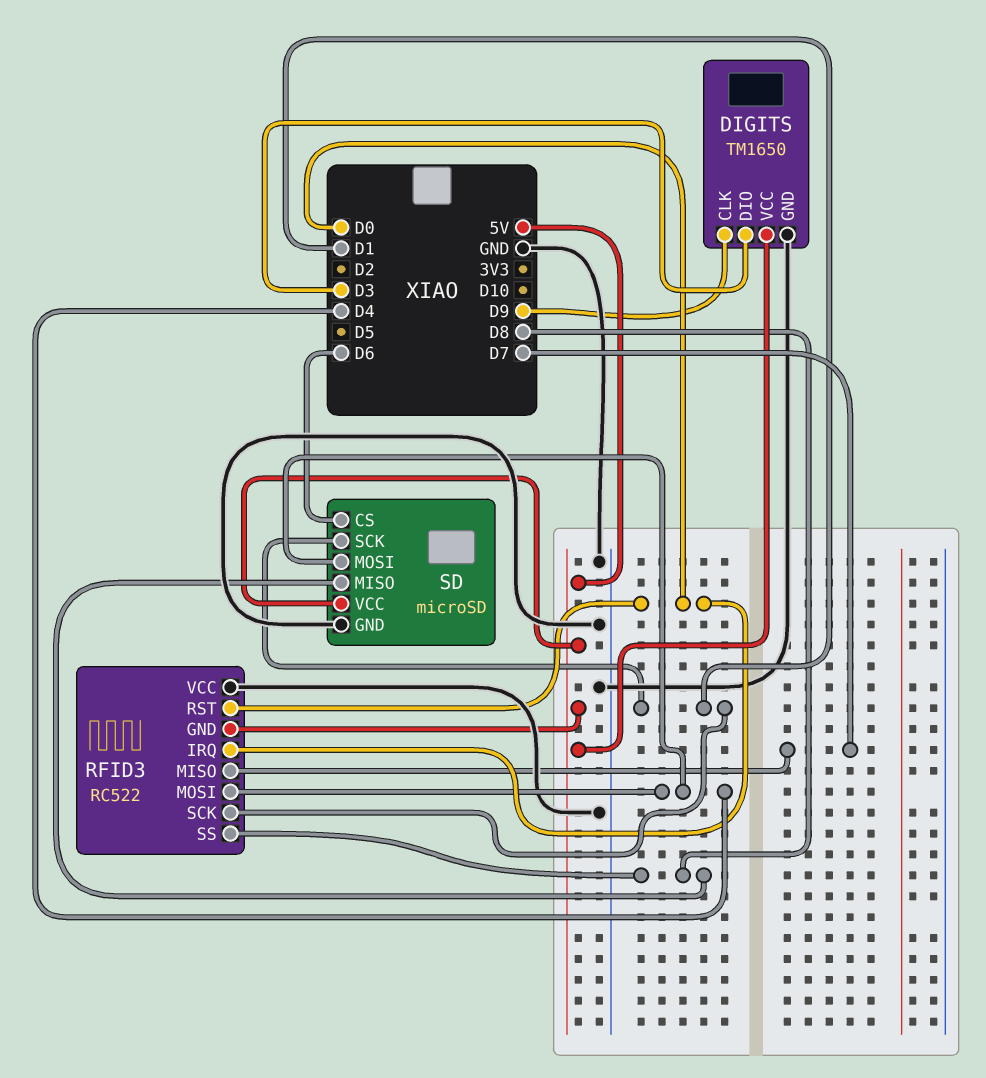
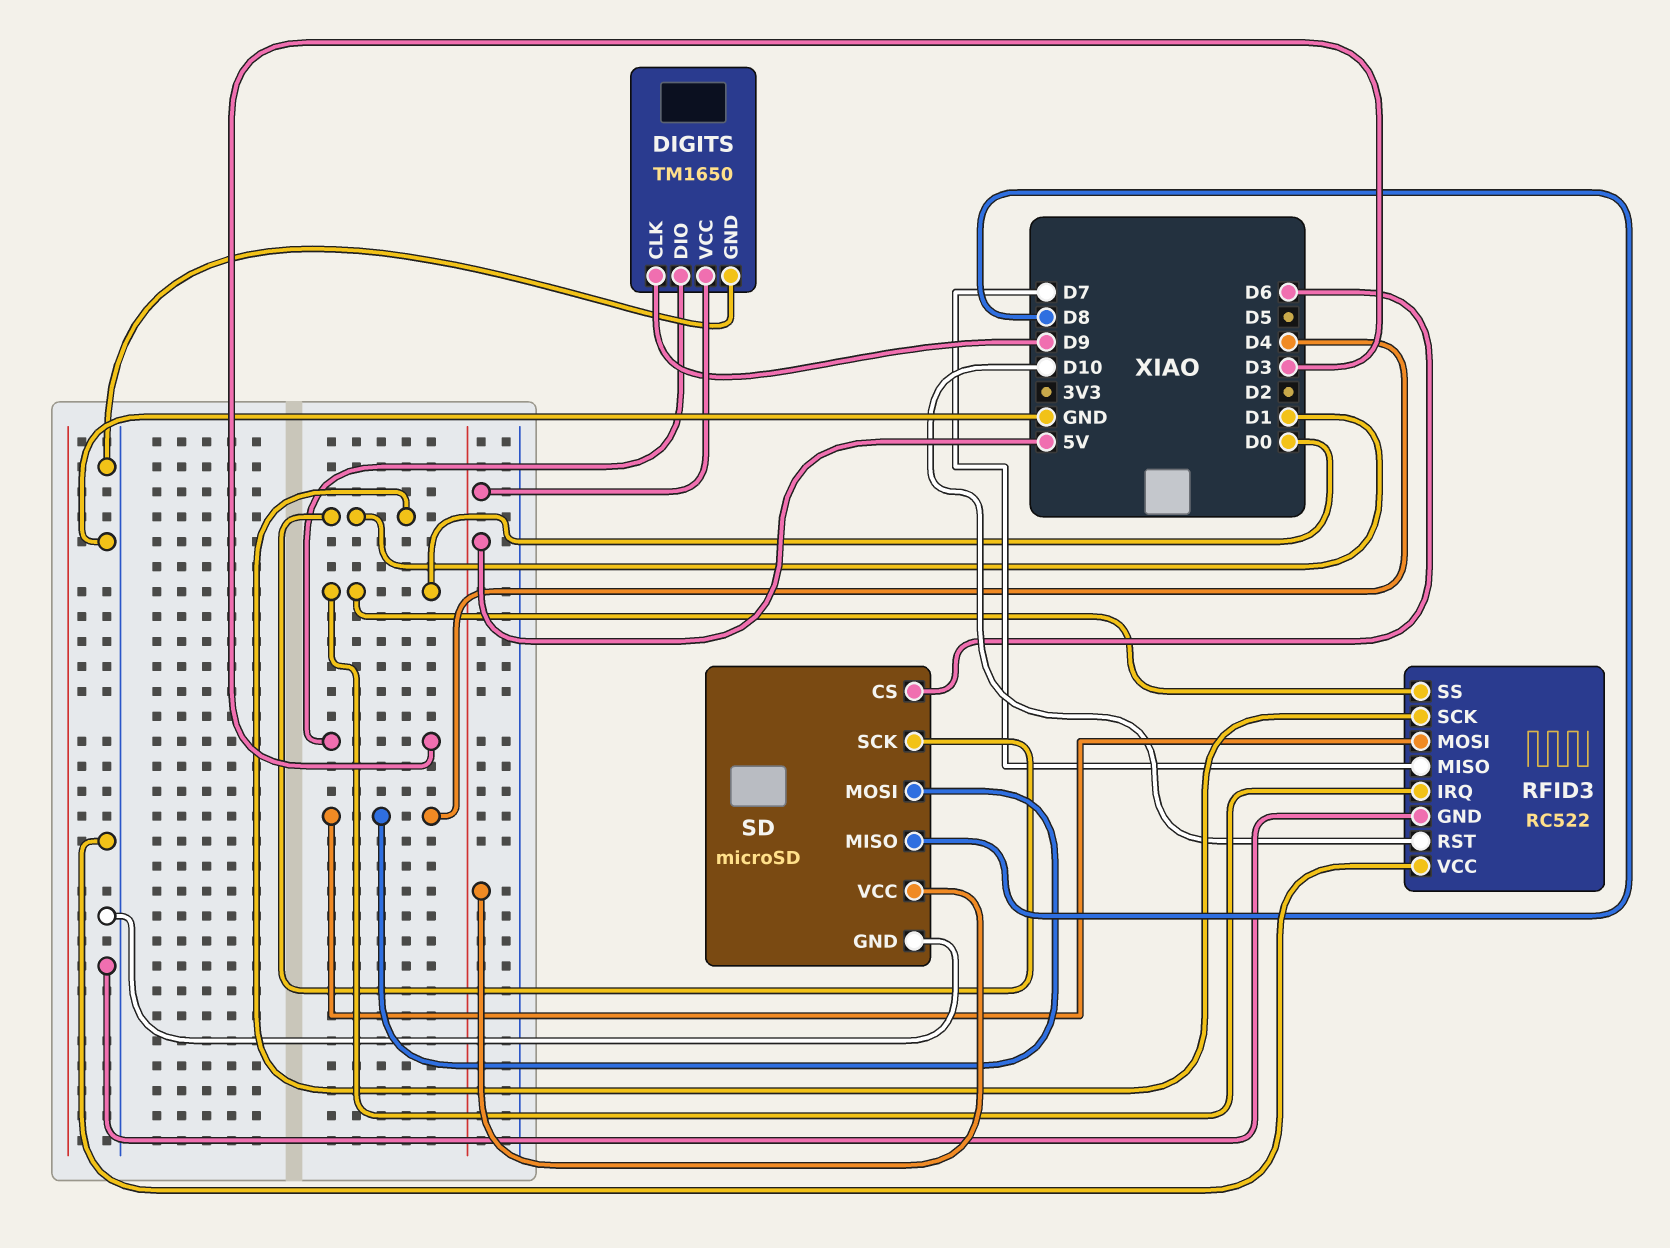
RFID3 pin GND: 5V -> GND
RFID3 pin RST: D0 -> D10
RFID3 pin SS: D8 -> D0

